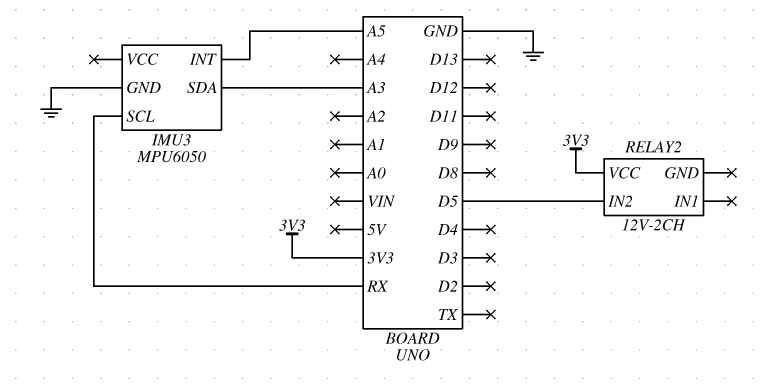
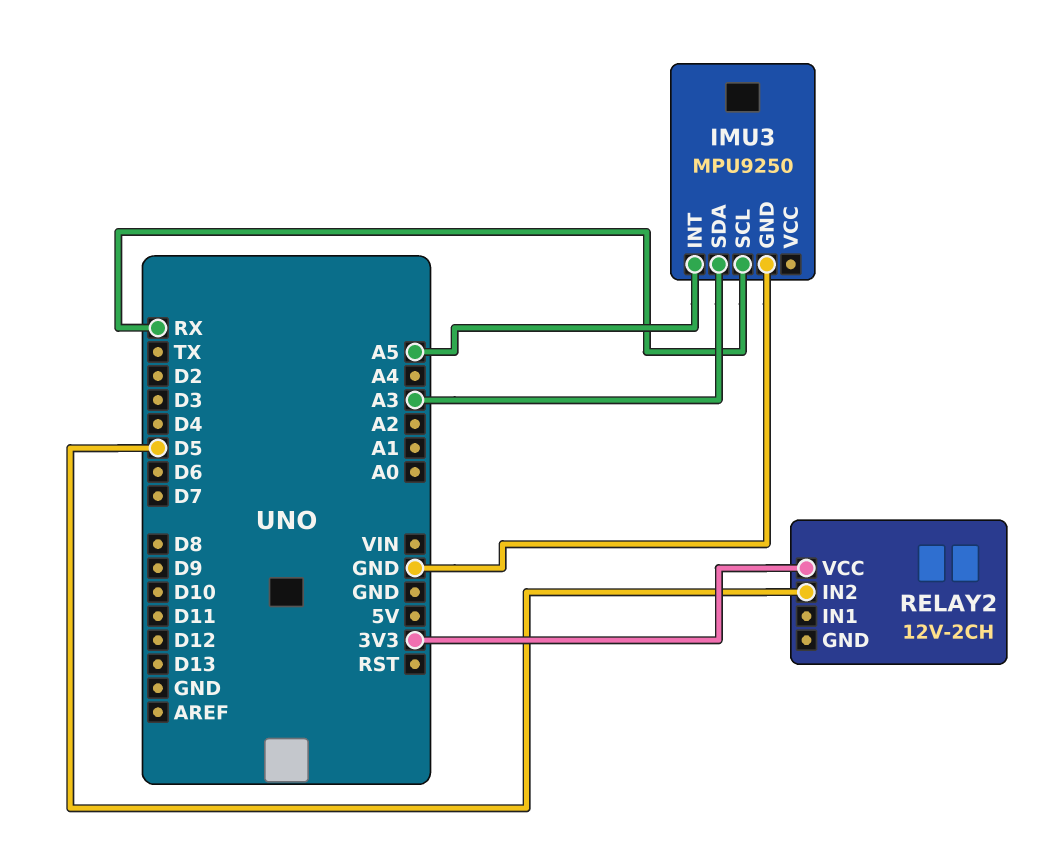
IMU3: MPU6050 -> MPU9250

